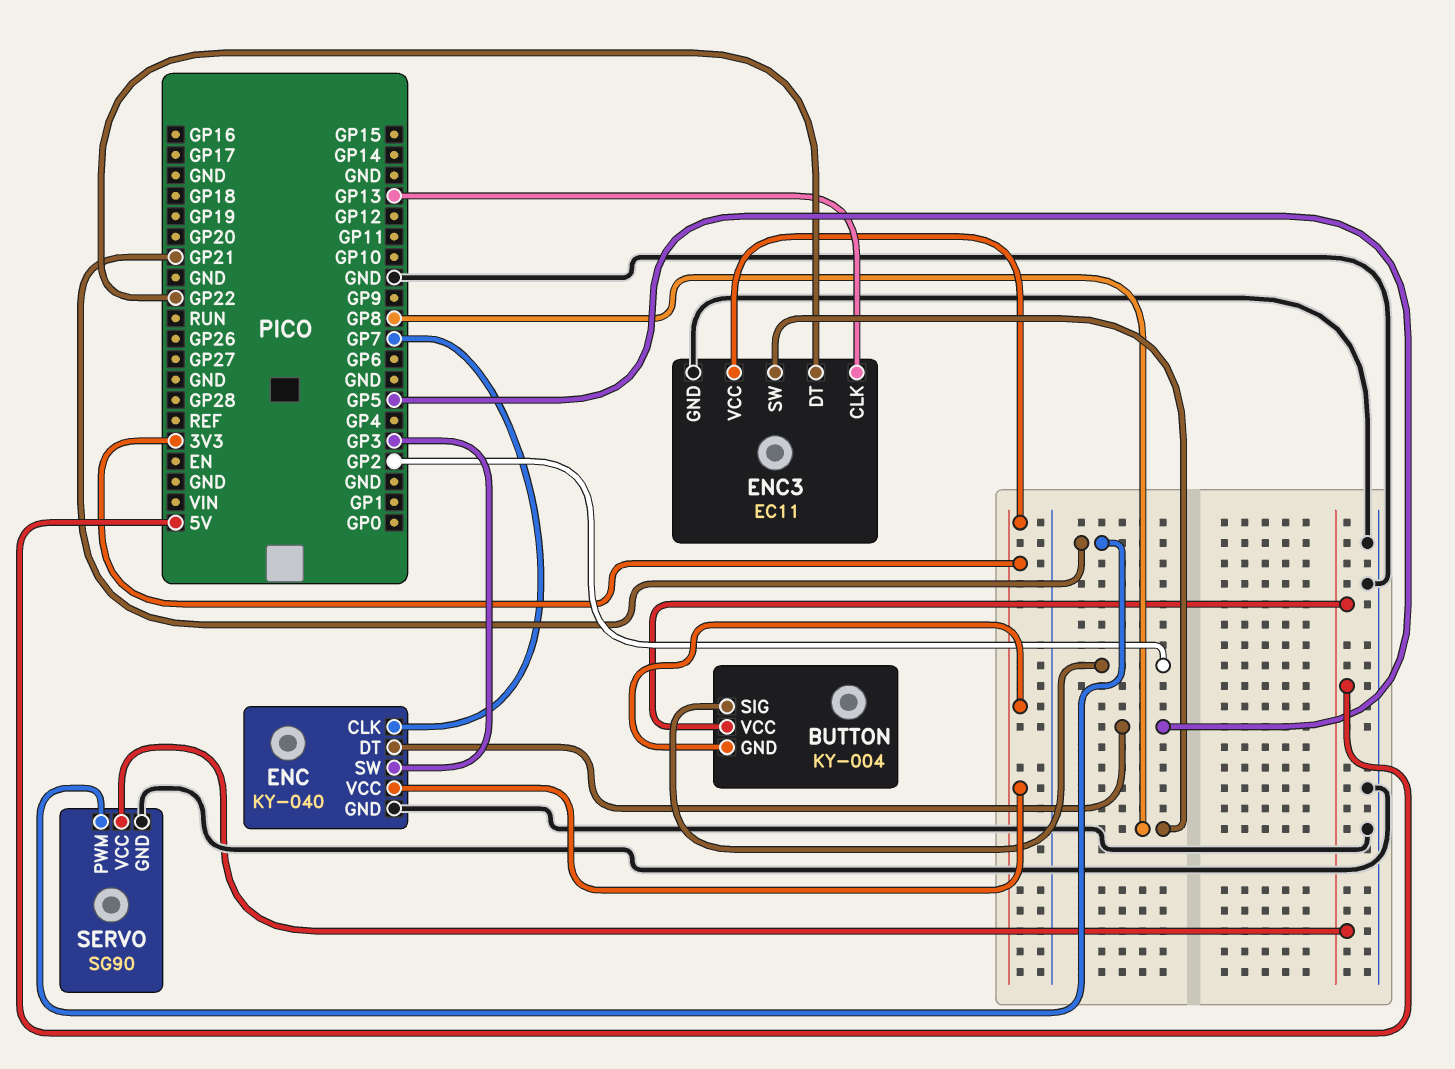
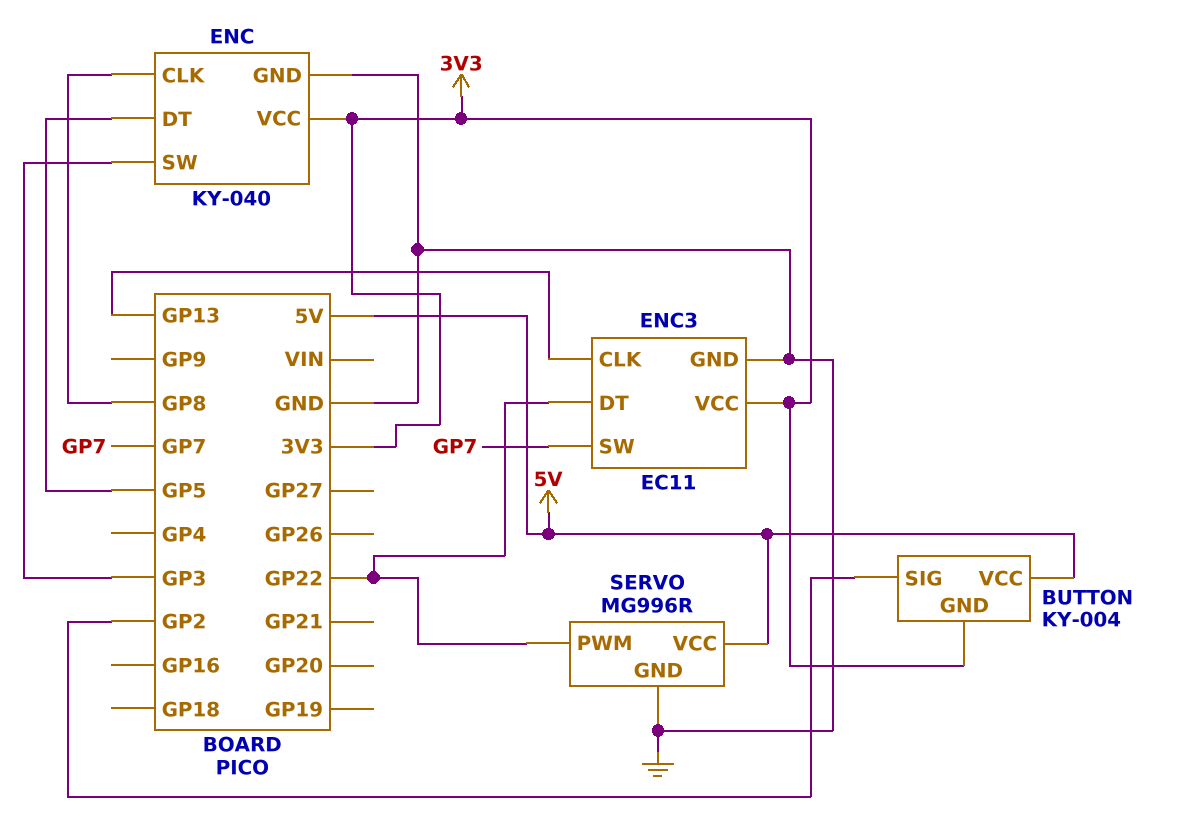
ENC pin CLK: GP7 -> GP8
ENC3 pin SW: GP8 -> GP7
SERVO: SG90 -> MG996R
SERVO pin PWM: GP21 -> GP22

